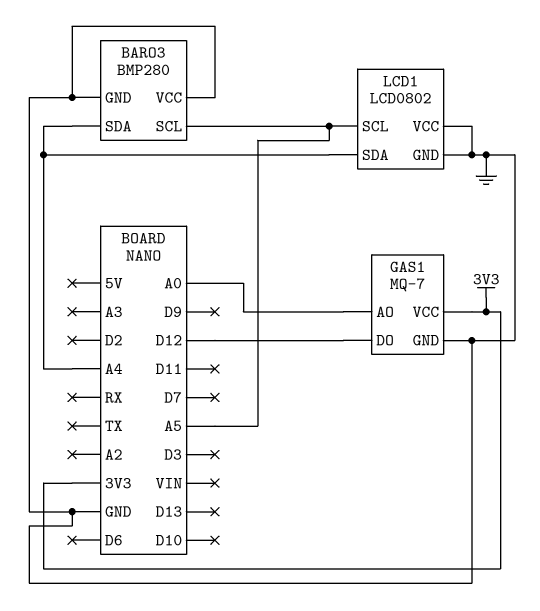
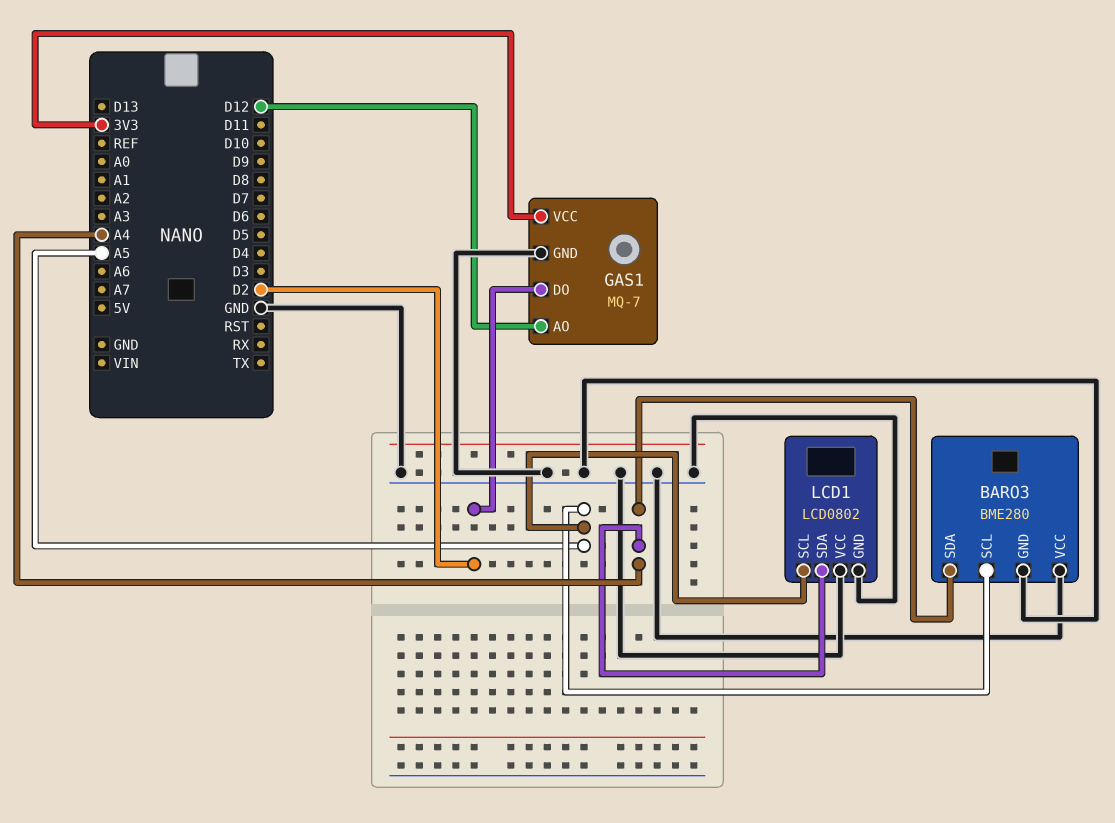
BARO3: BMP280 -> BME280
GAS1 pin AO: A0 -> D12
GAS1 pin DO: D12 -> D2

